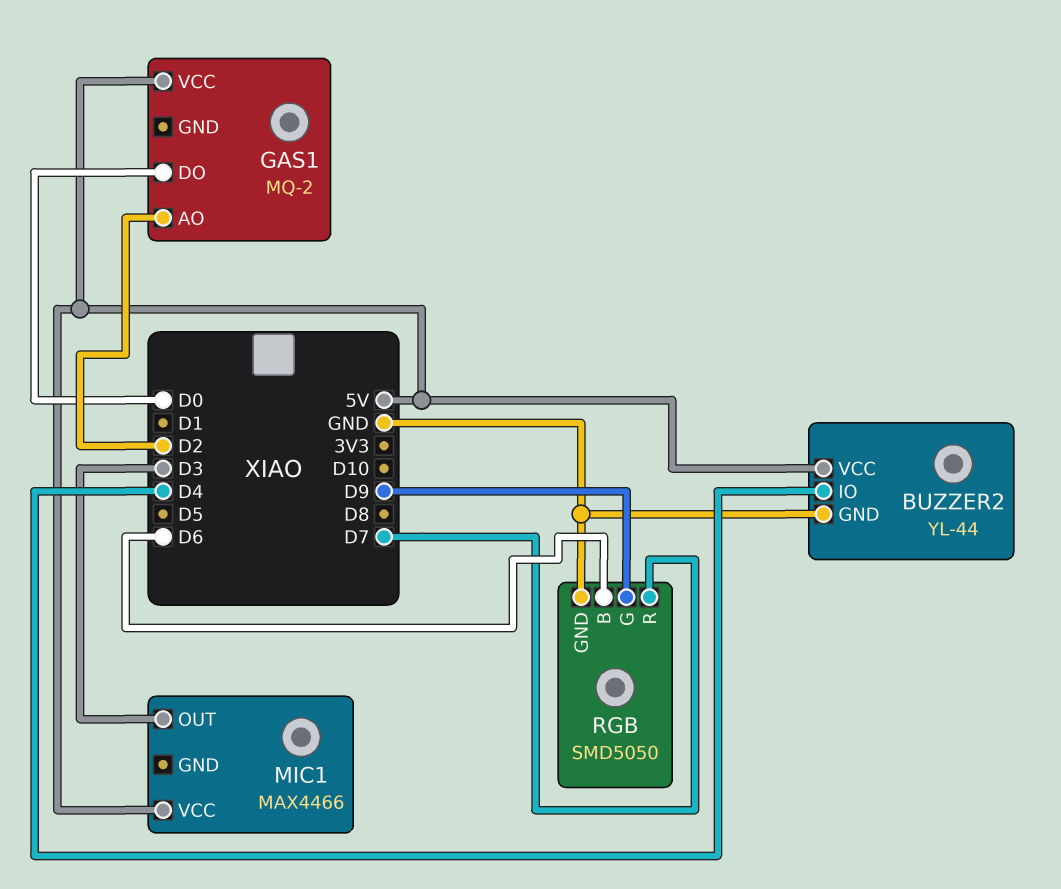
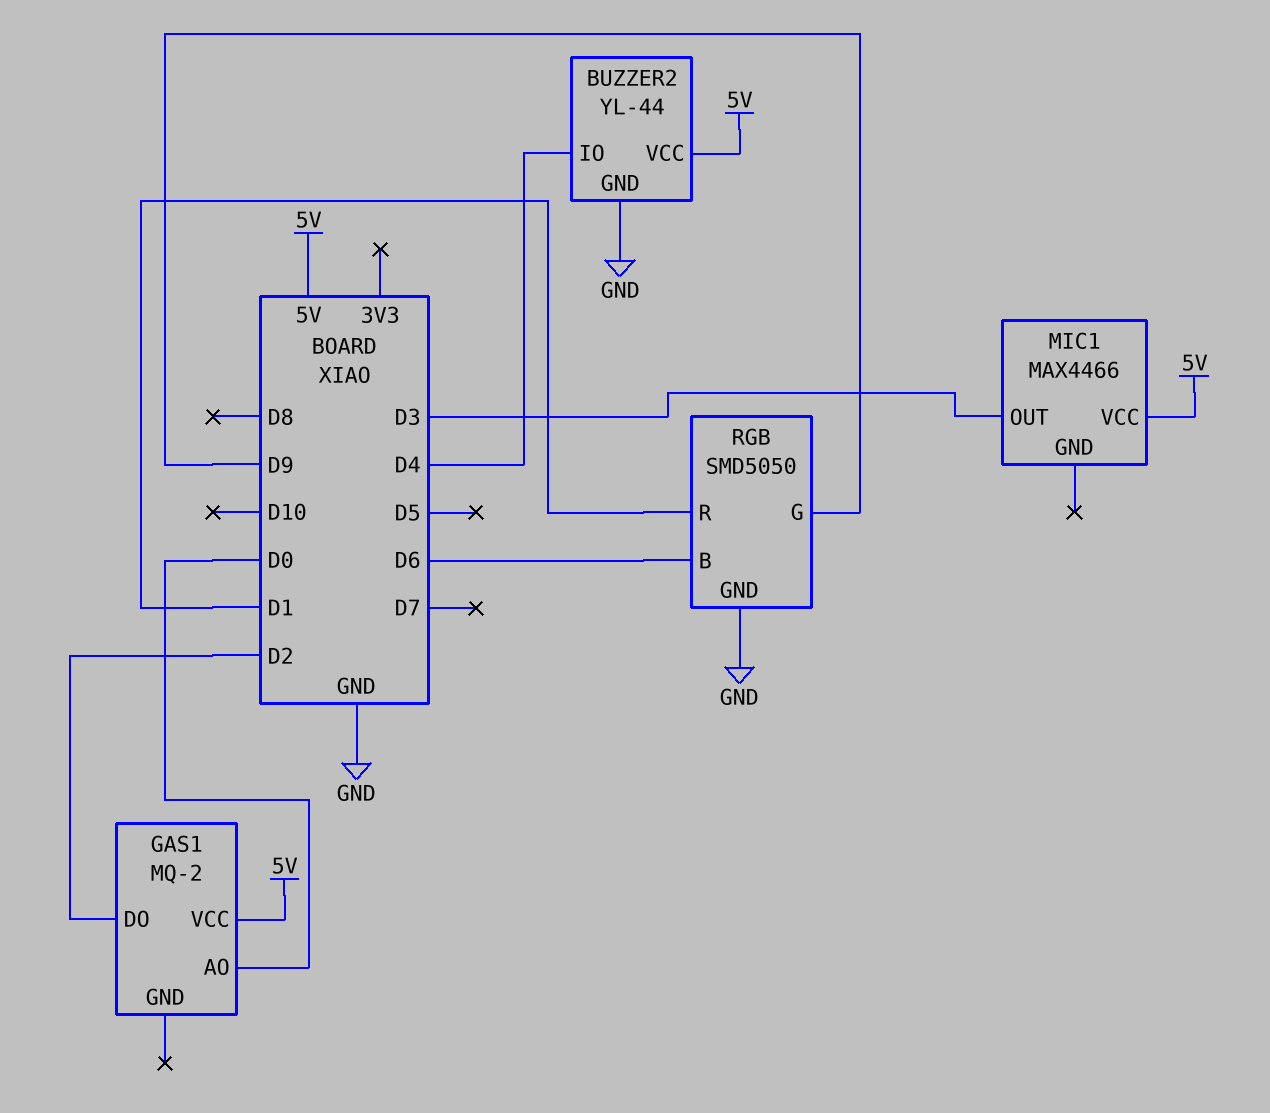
GAS1 pin AO: D2 -> D0
GAS1 pin DO: D0 -> D2
RGB pin R: D7 -> D1

